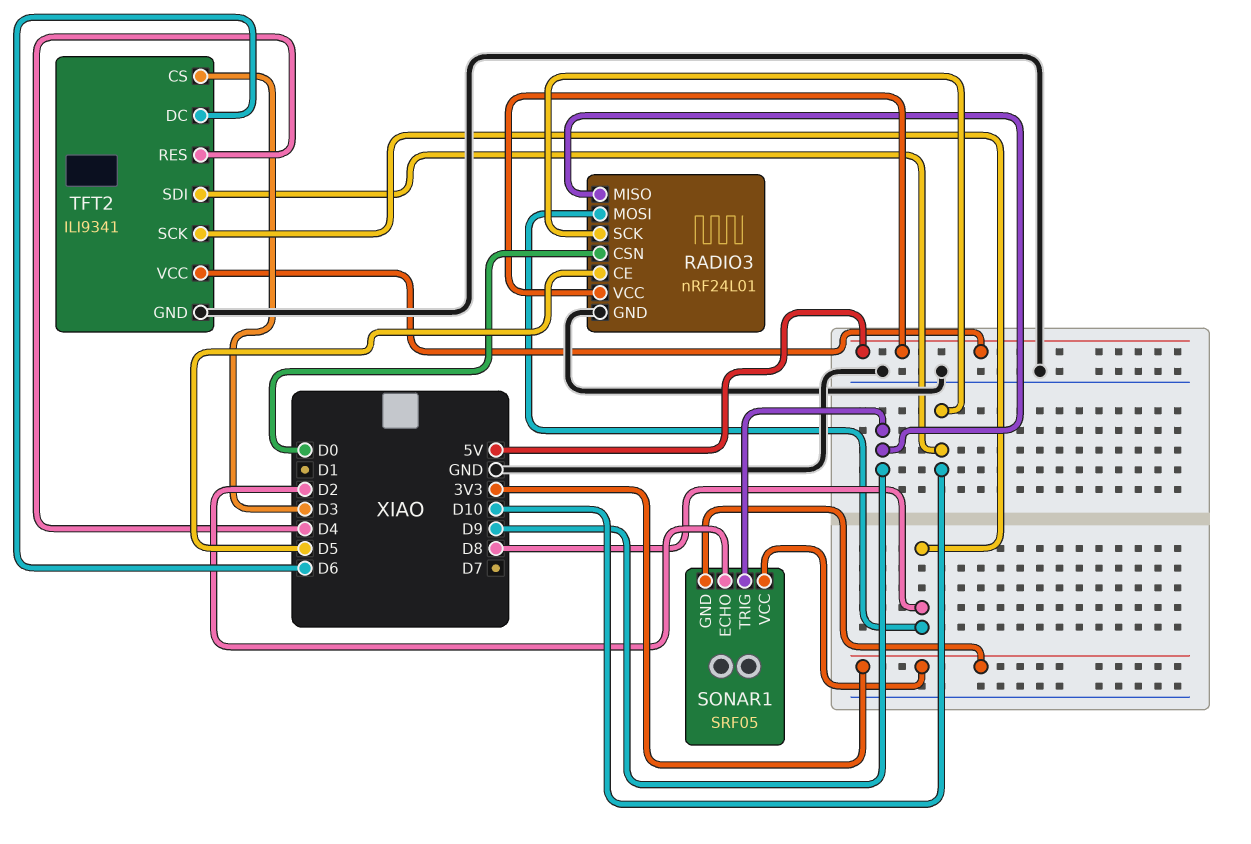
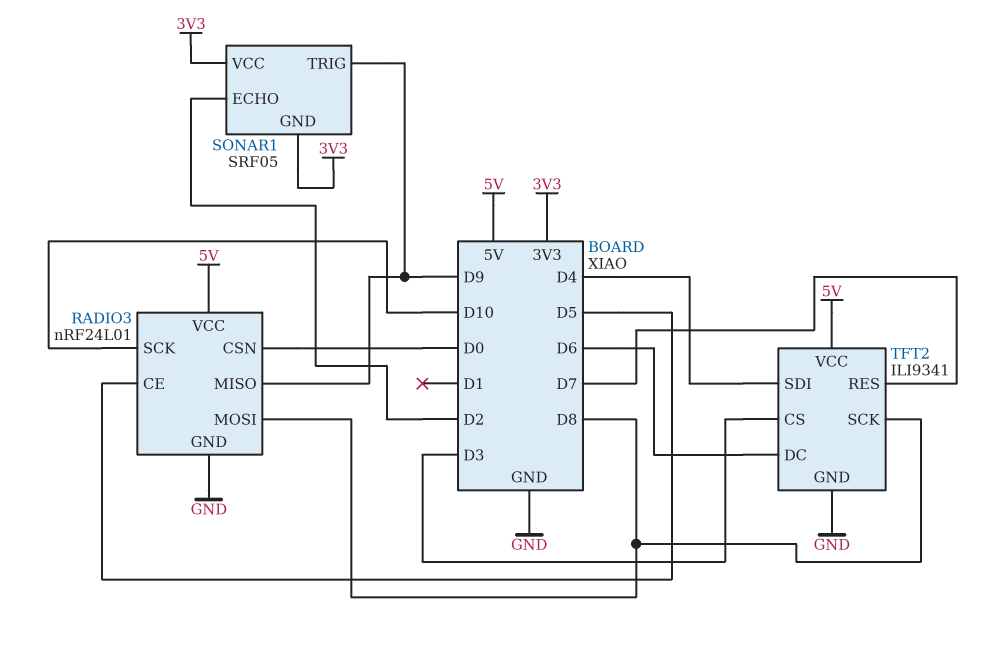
TFT2 pin RES: D4 -> D7
TFT2 pin SDI: D10 -> D4

